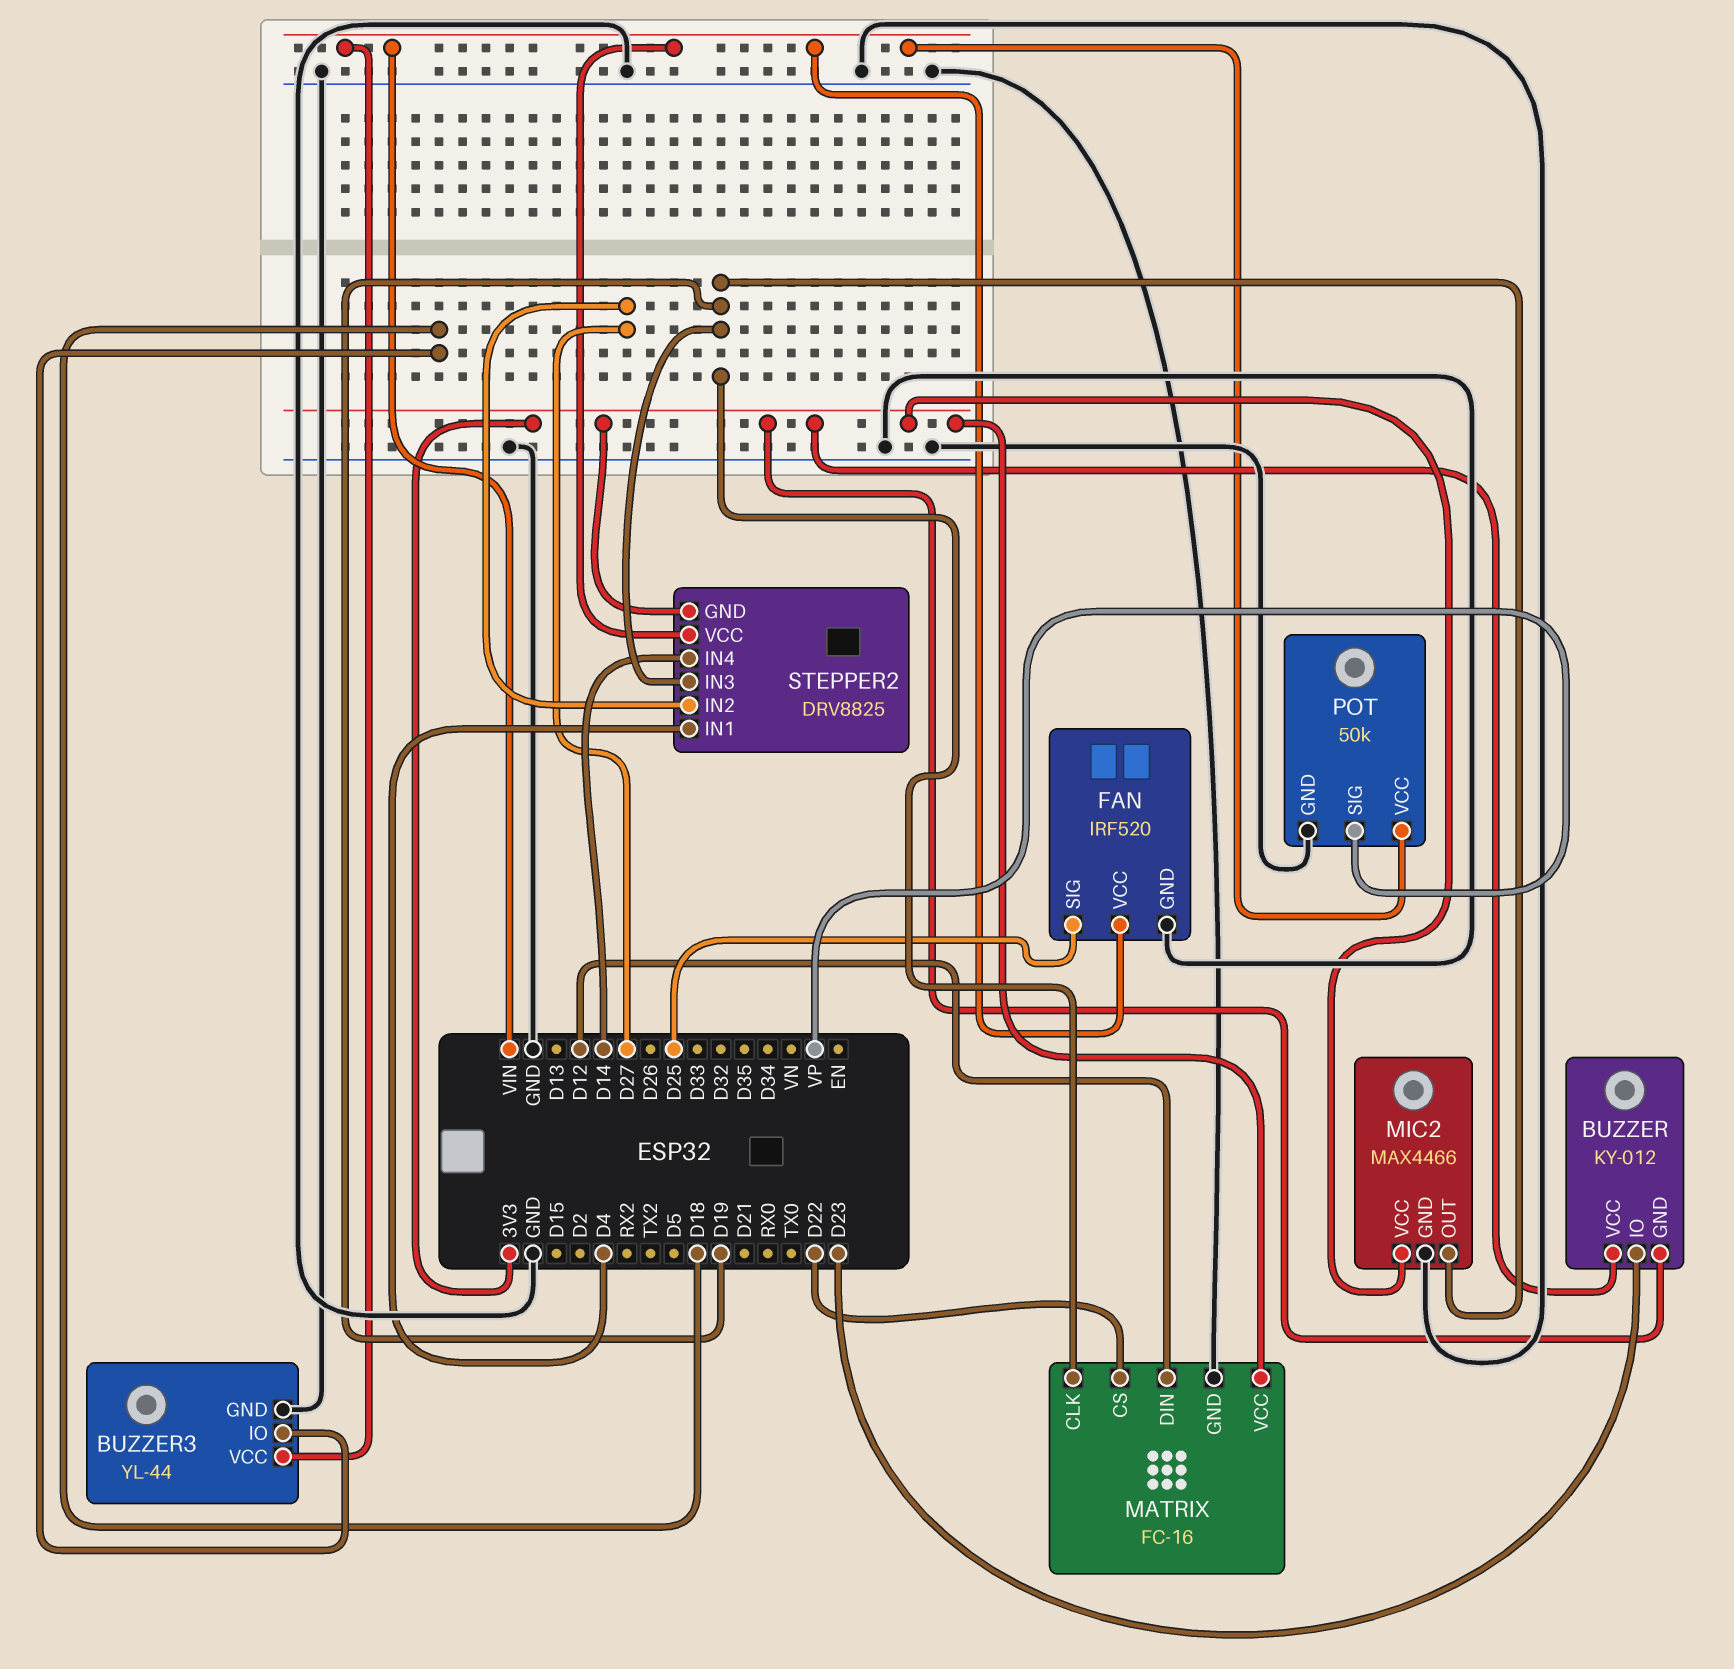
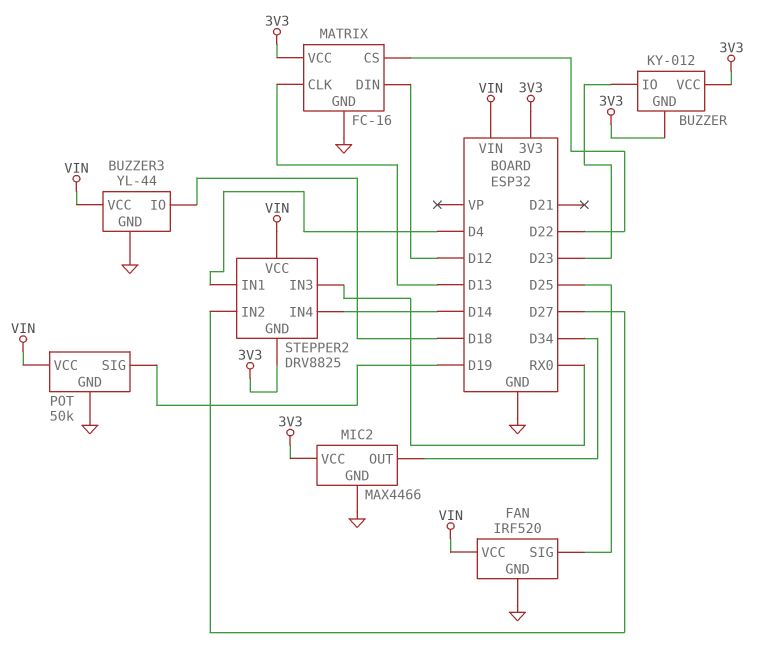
MATRIX pin CLK: D19 -> D13
MIC2 pin OUT: D19 -> D34
POT pin SIG: VP -> D19
STEPPER2 pin IN3: D19 -> RX0

